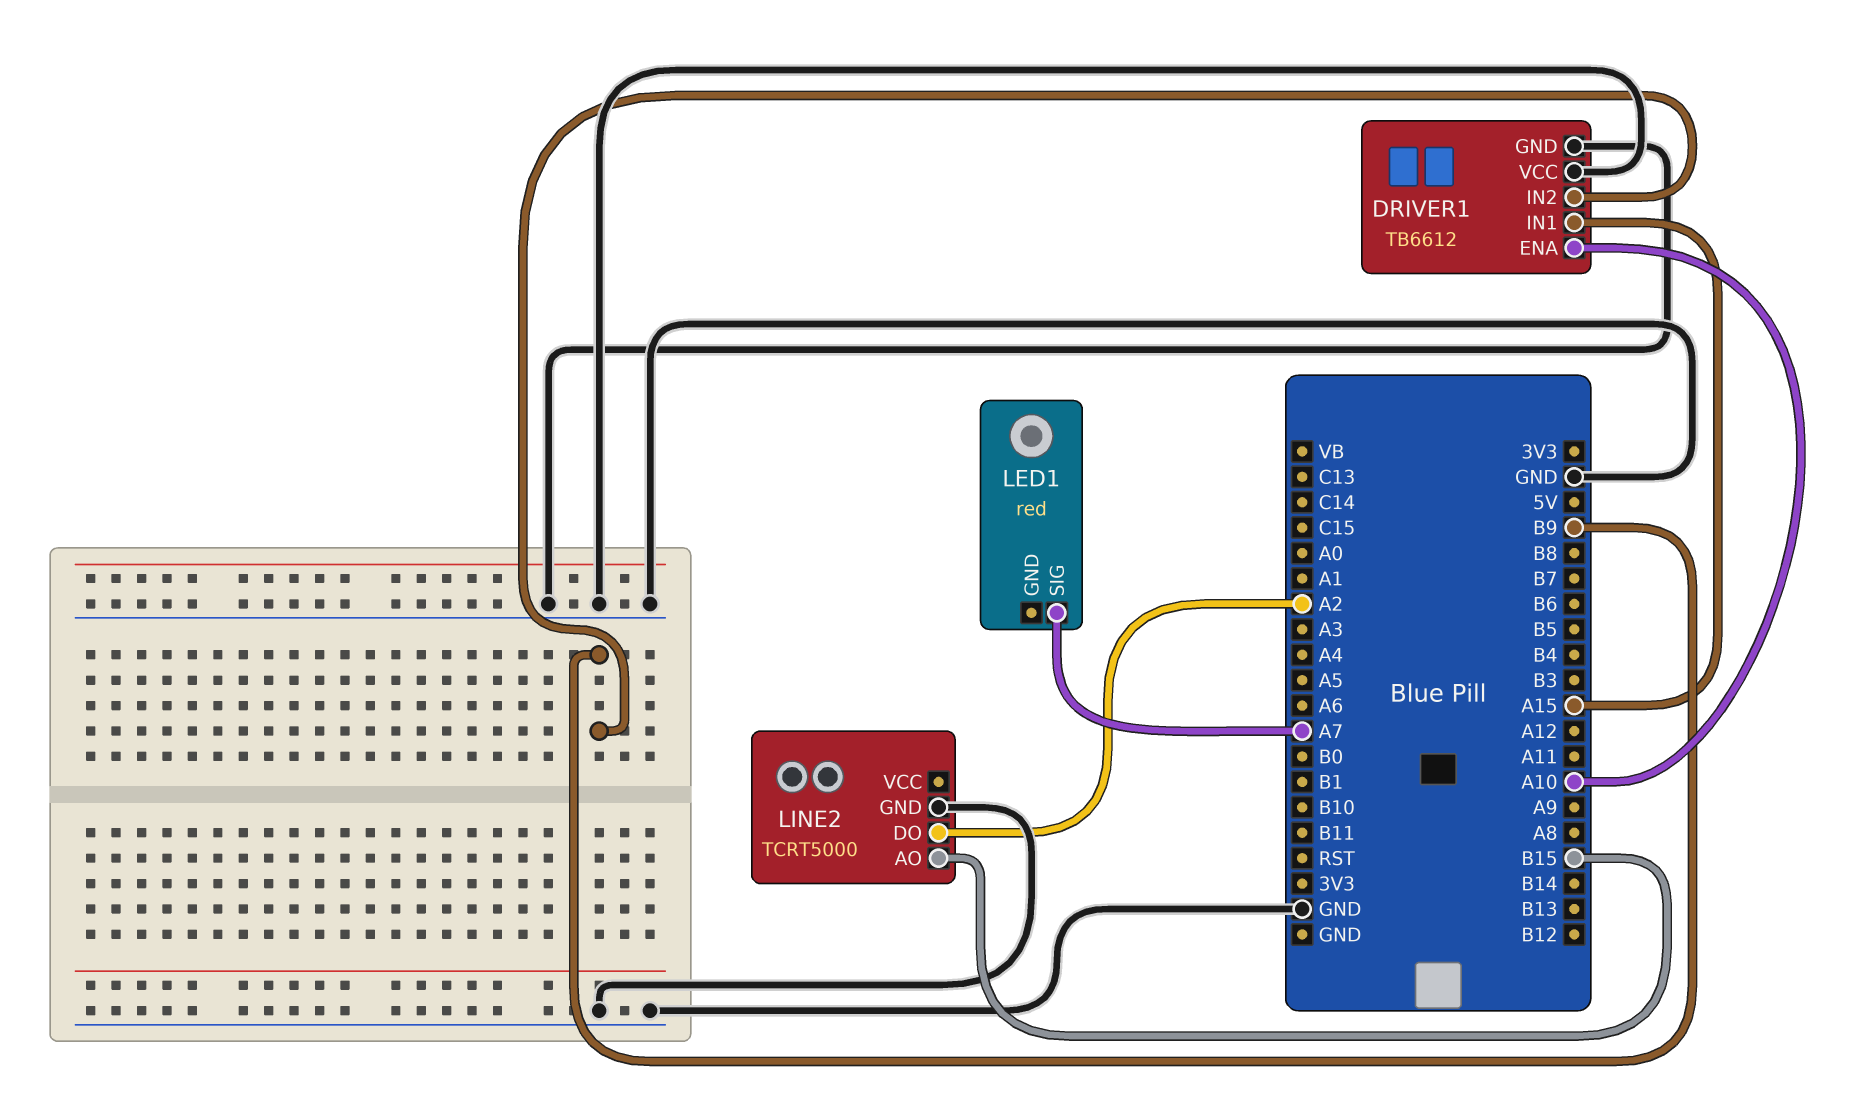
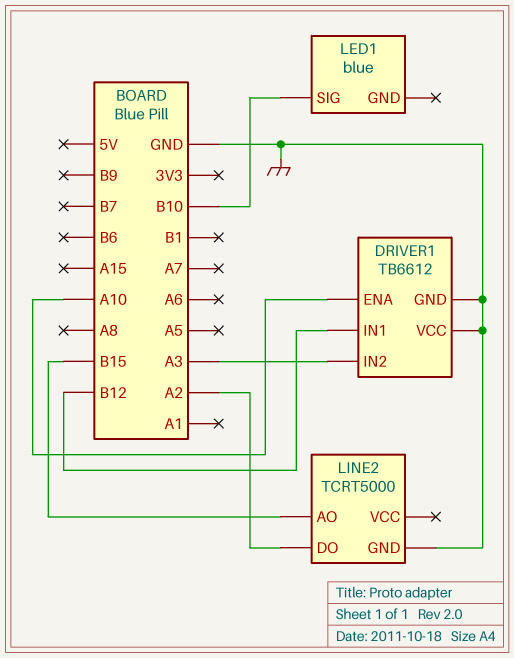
DRIVER1 pin IN1: A15 -> B12
DRIVER1 pin IN2: B9 -> A3
LED1: red -> blue
LED1 pin SIG: A7 -> B10

